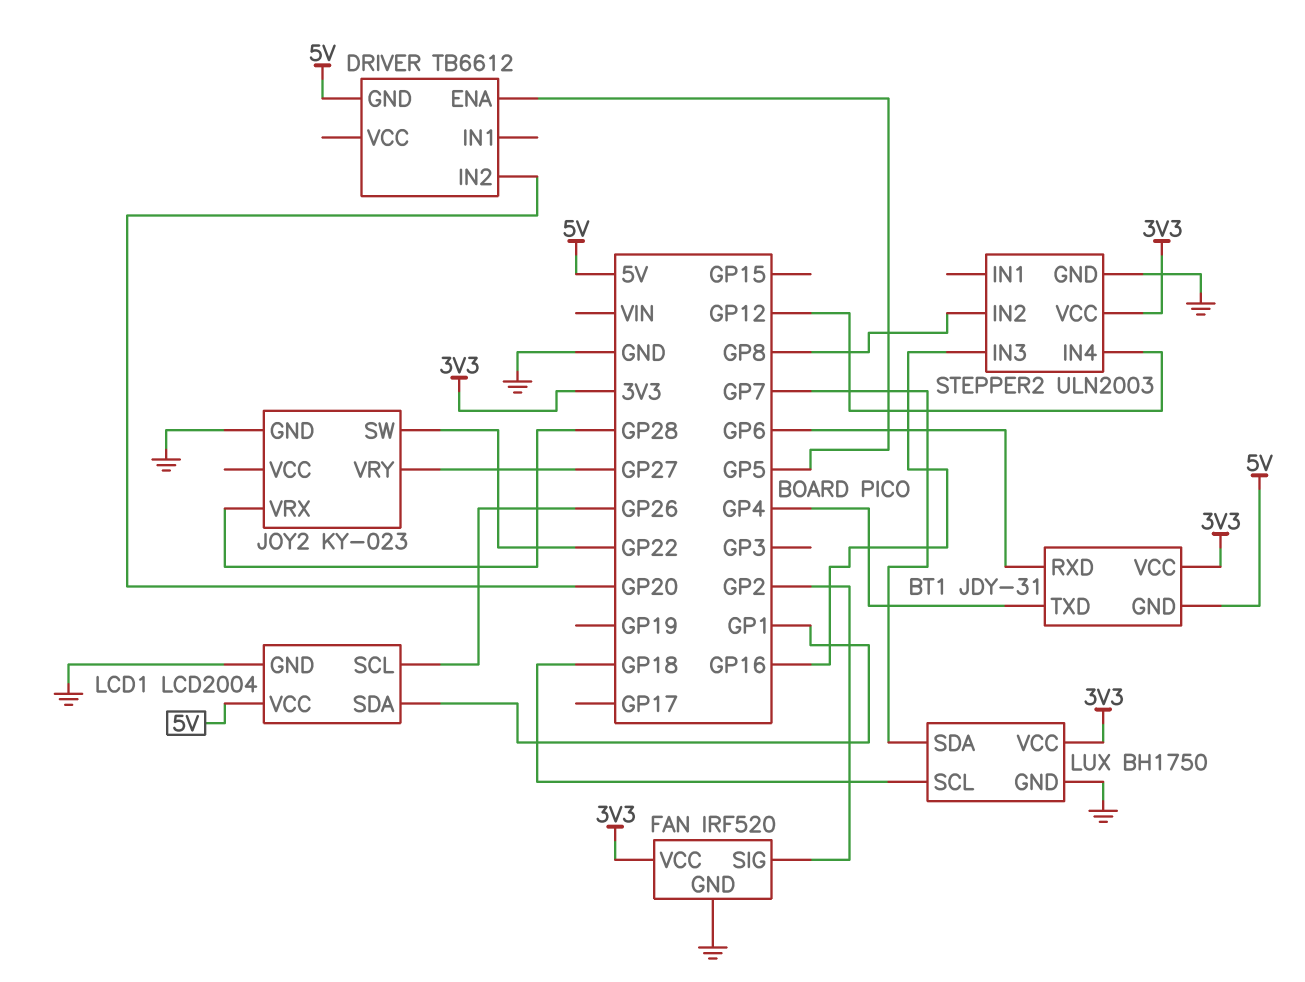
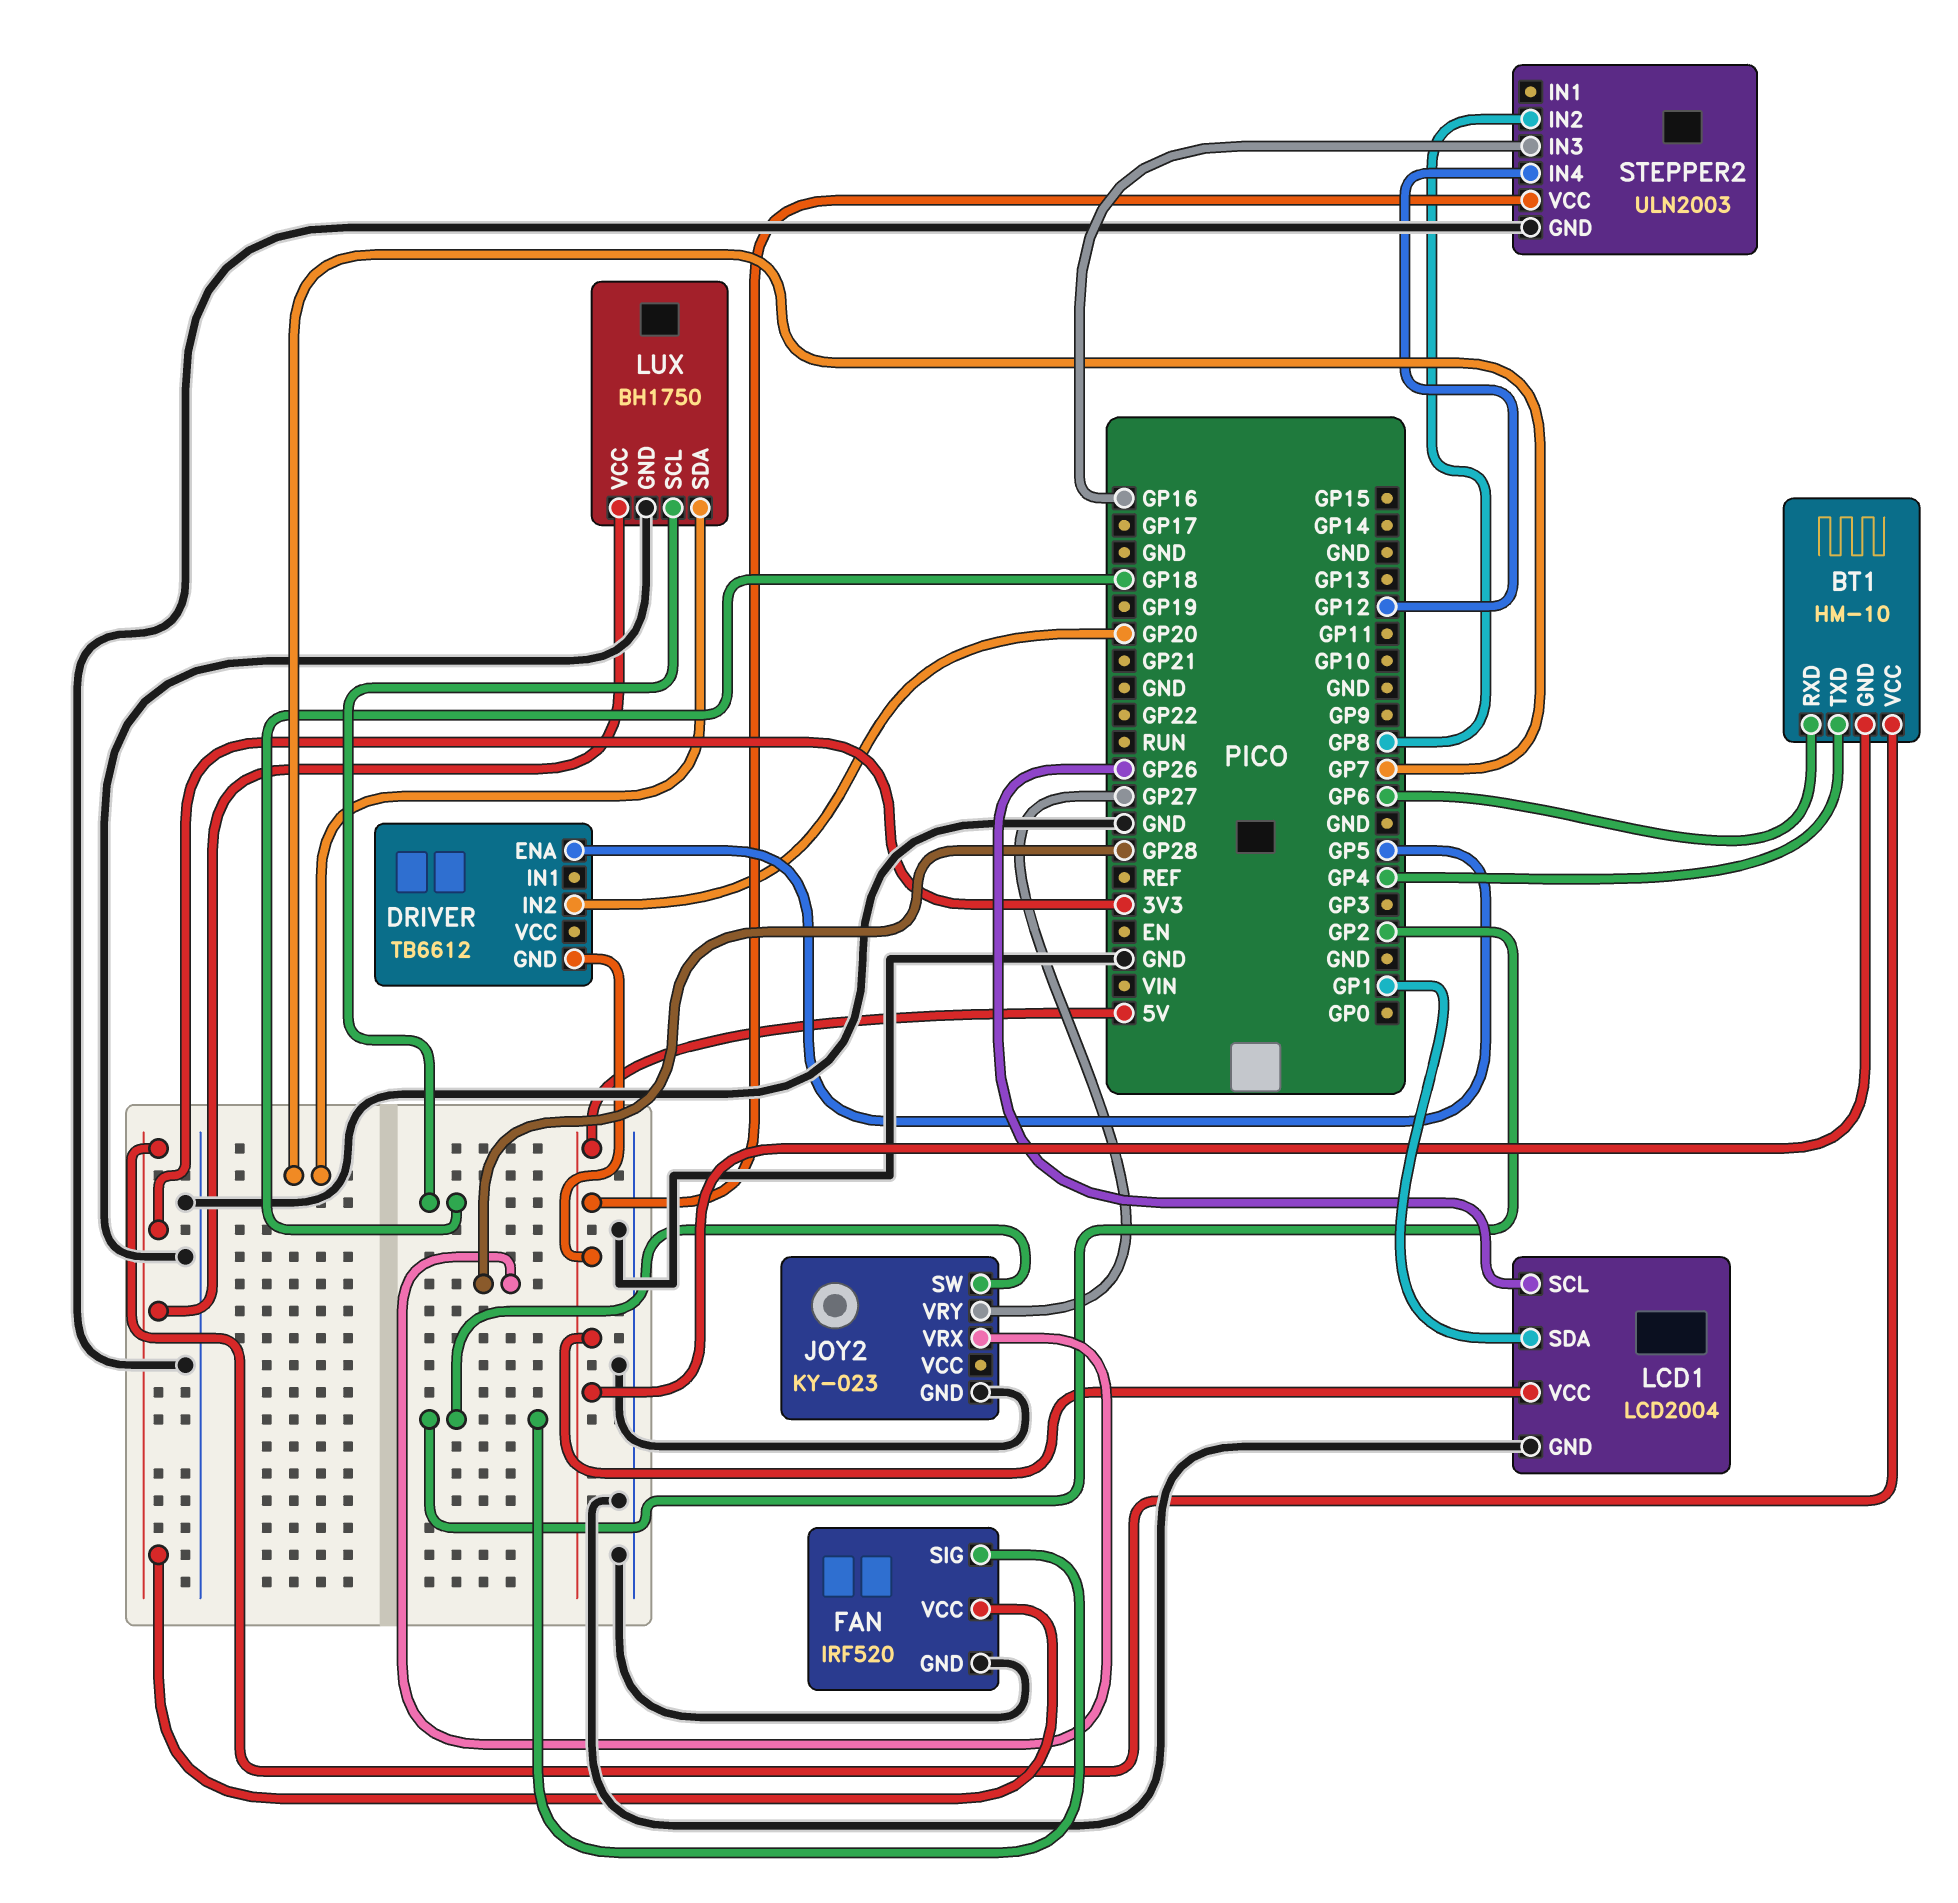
BT1: JDY-31 -> HM-10
JOY2 pin SW: GP22 -> GP2
STEPPER2 pin VCC: 3V3 -> 5V

